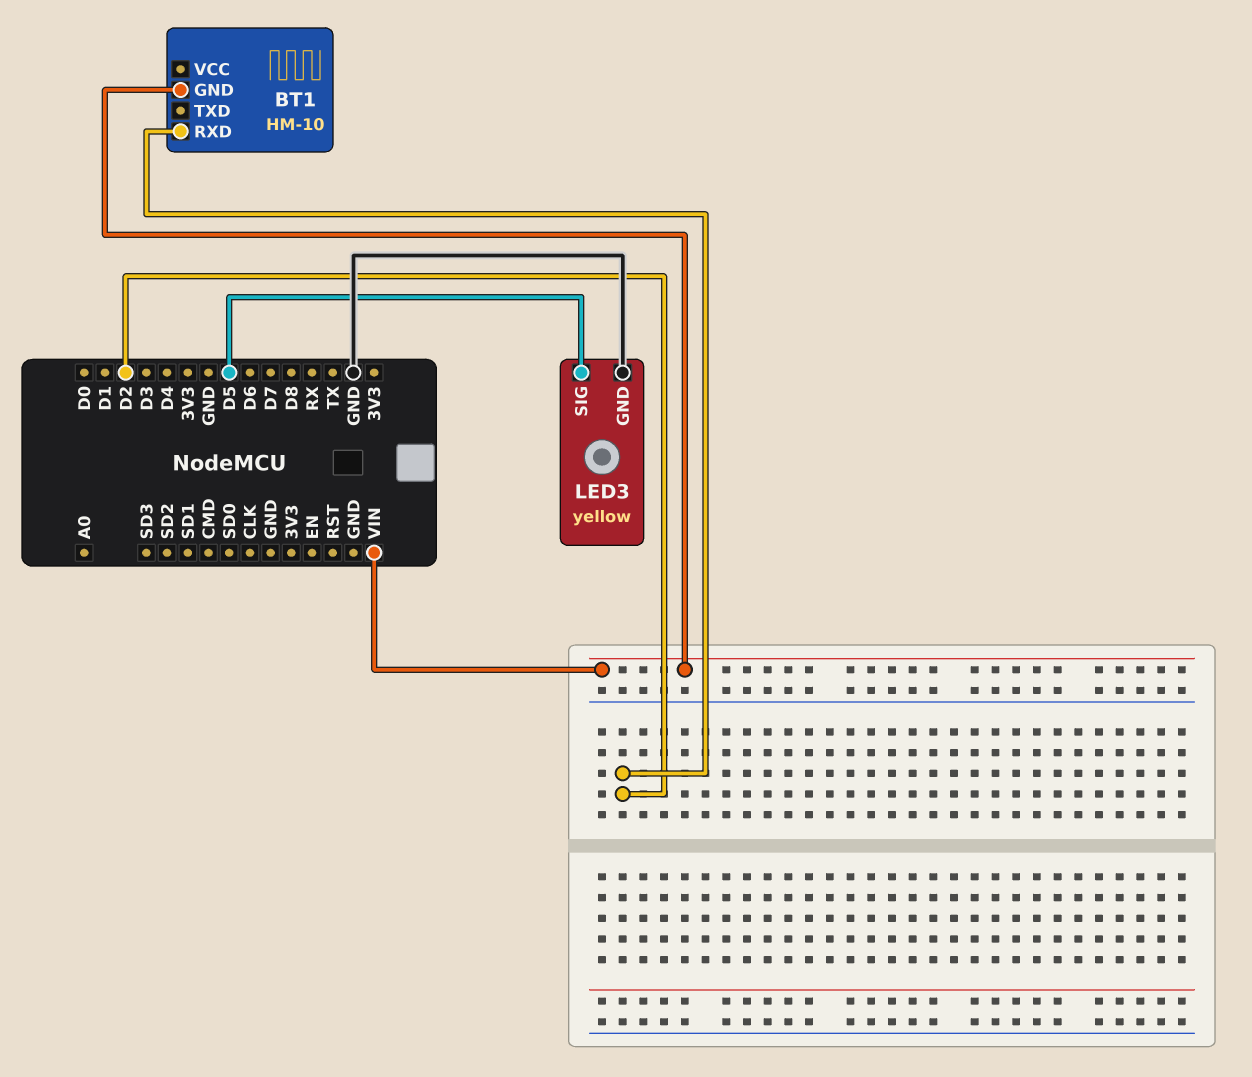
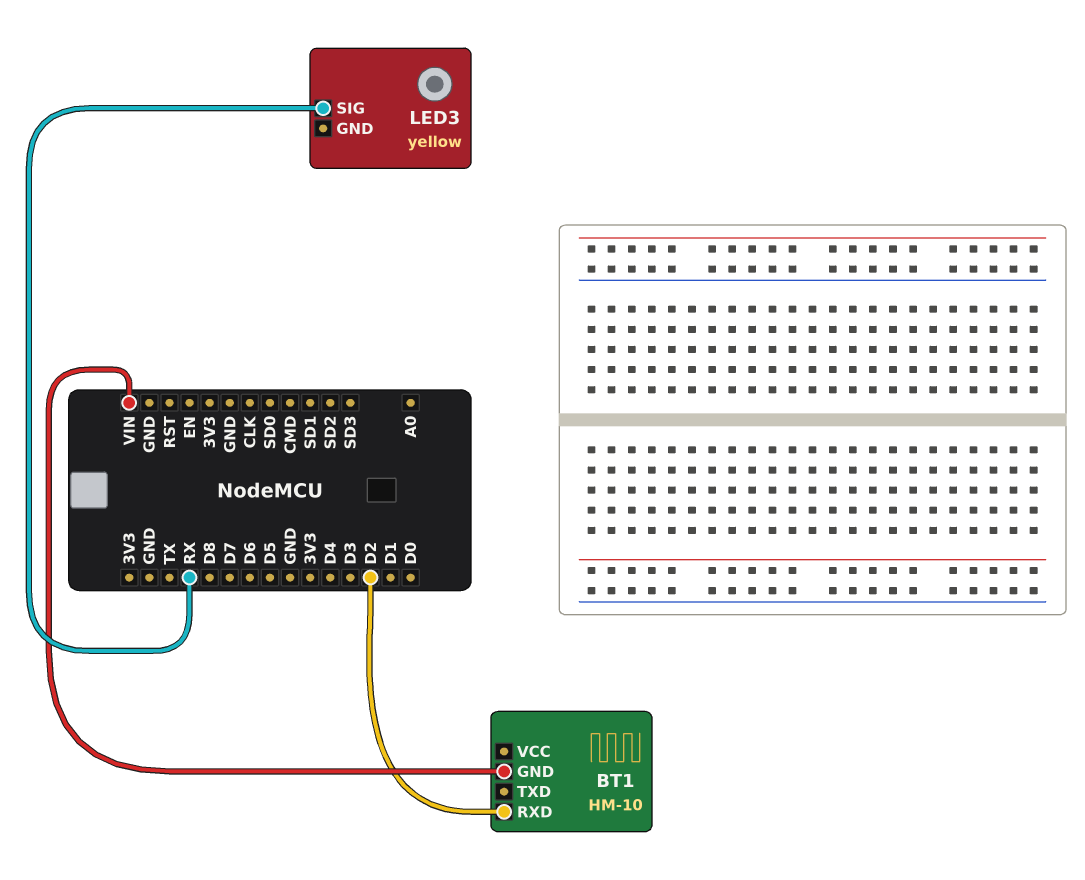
LED3 pin GND: GND -> none
LED3 pin SIG: D5 -> RX

